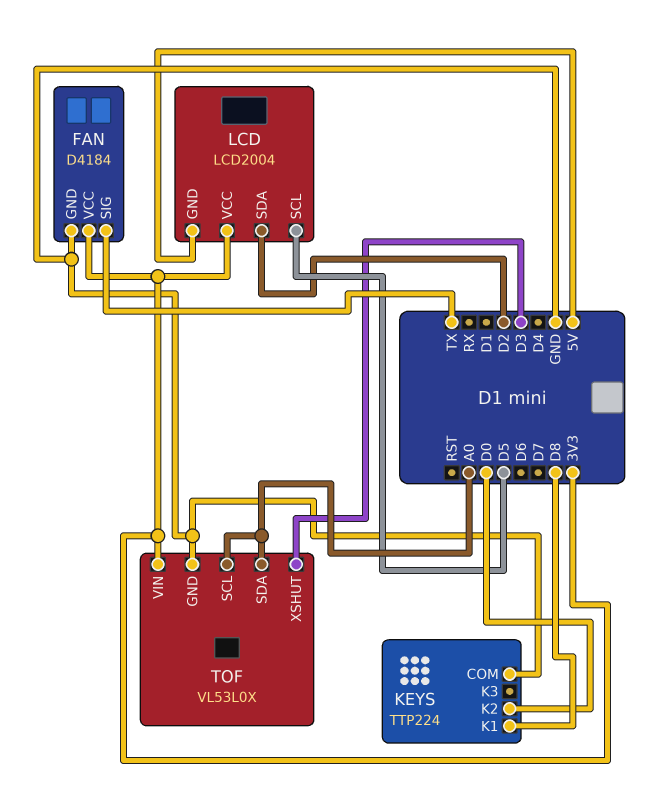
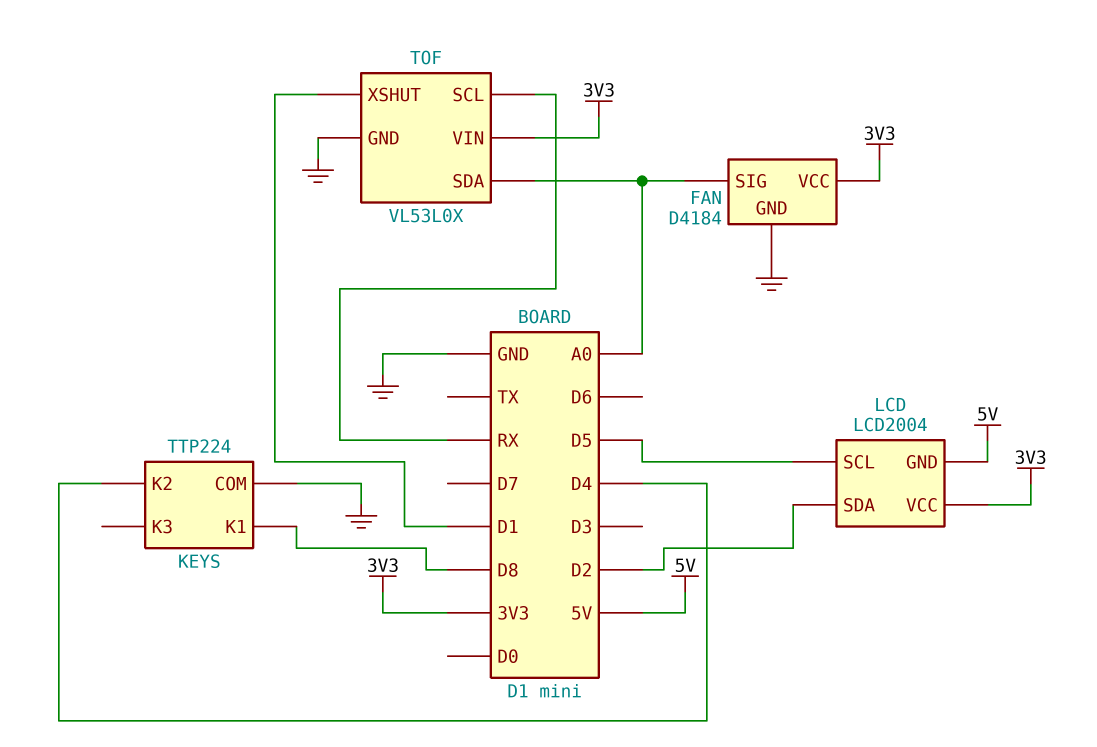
FAN pin SIG: TX -> A0
KEYS pin K2: D0 -> D4
TOF pin SCL: A0 -> RX
TOF pin XSHUT: D3 -> D1

